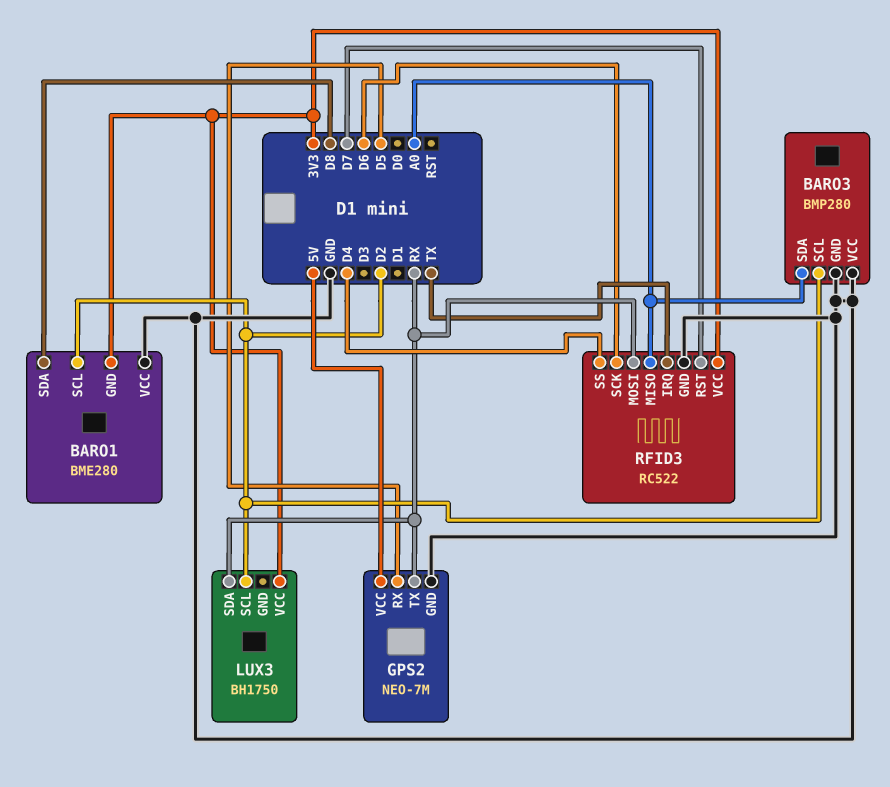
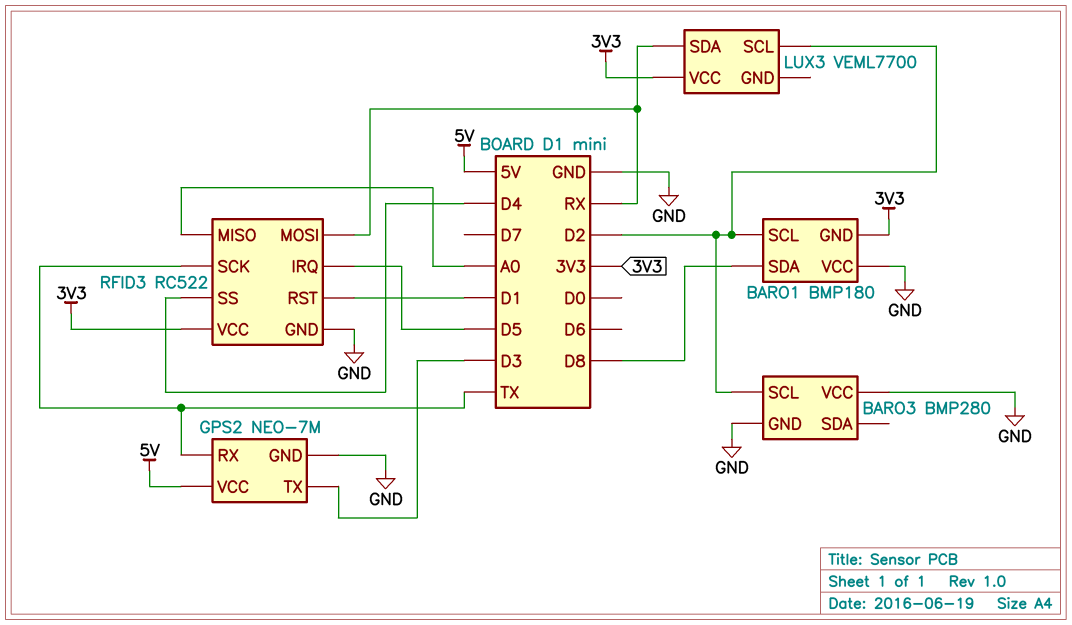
BARO1: BME280 -> BMP180
BARO3 pin SDA: A0 -> none
GPS2 pin RX: D5 -> TX
GPS2 pin TX: RX -> D3
LUX3: BH1750 -> VEML7700
RFID3 pin IRQ: TX -> D5
RFID3 pin RST: D7 -> D1
RFID3 pin SCK: D6 -> TX

